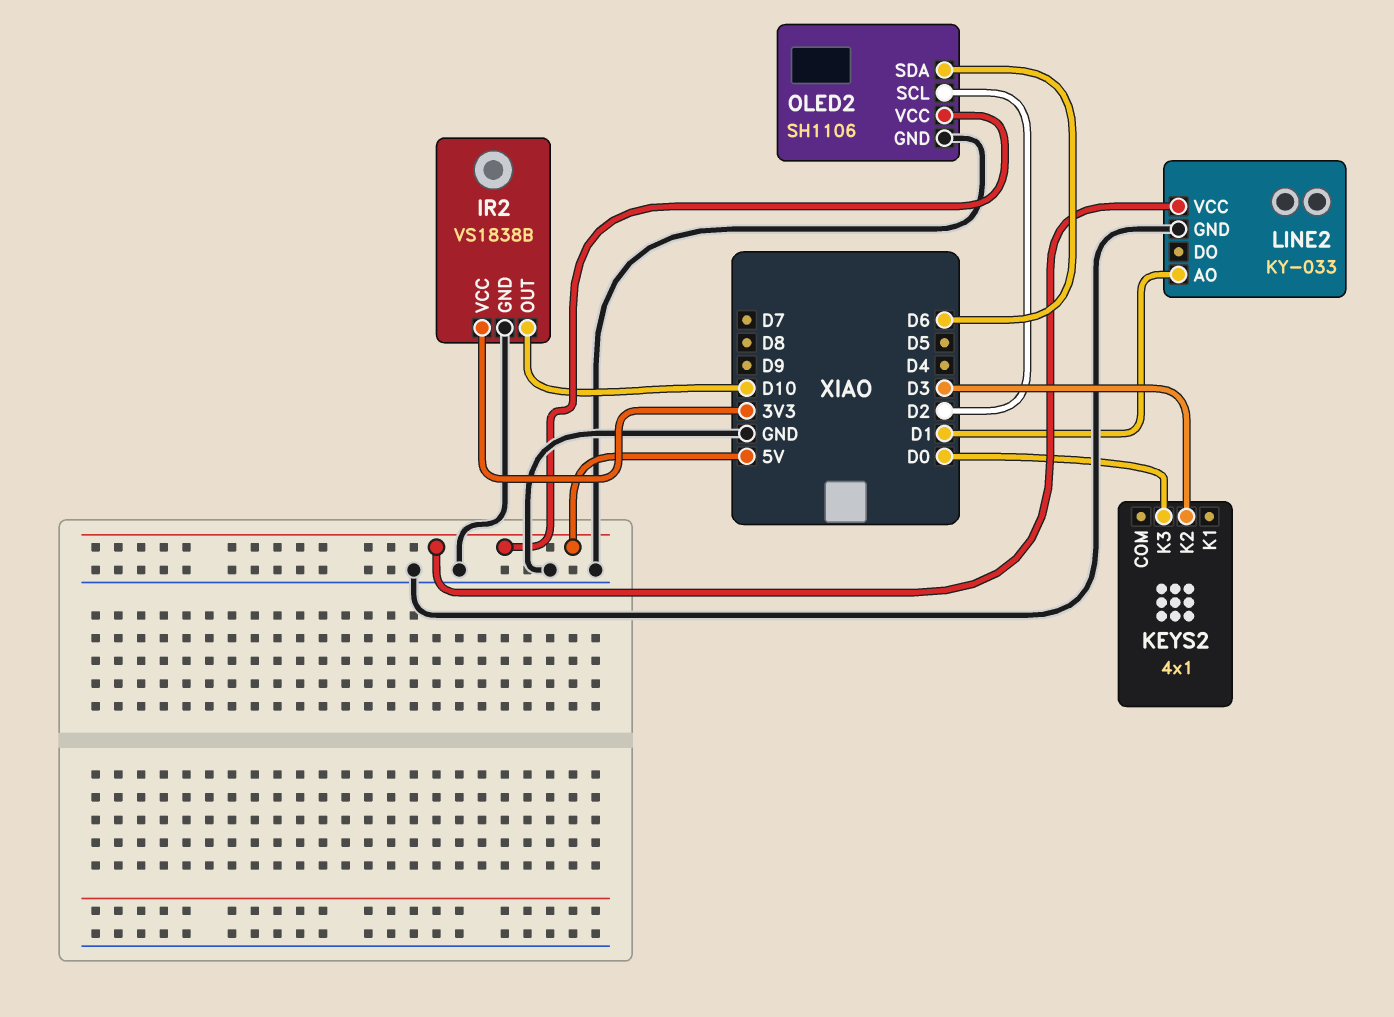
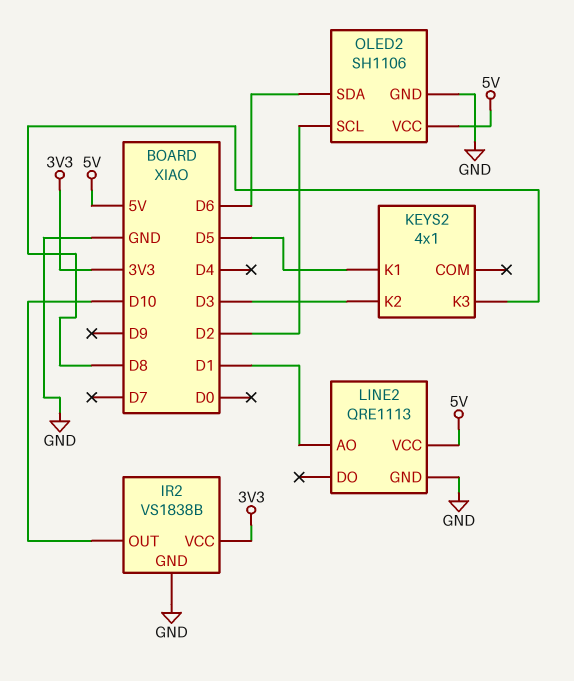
KEYS2 pin K1: none -> D5
KEYS2 pin K3: D0 -> D8
LINE2: KY-033 -> QRE1113

